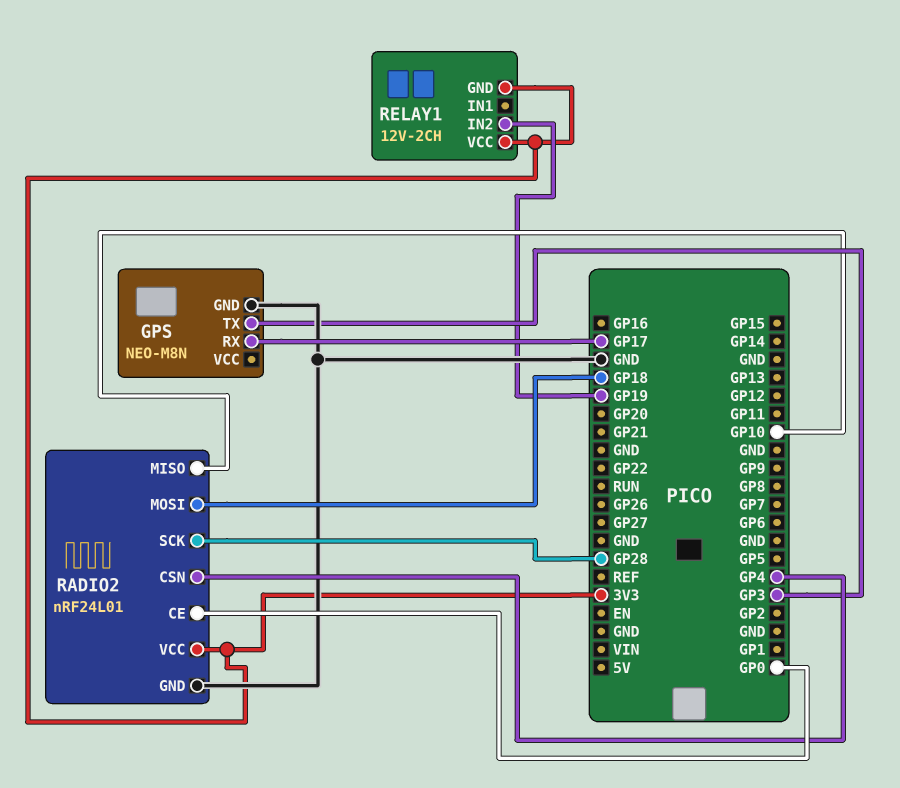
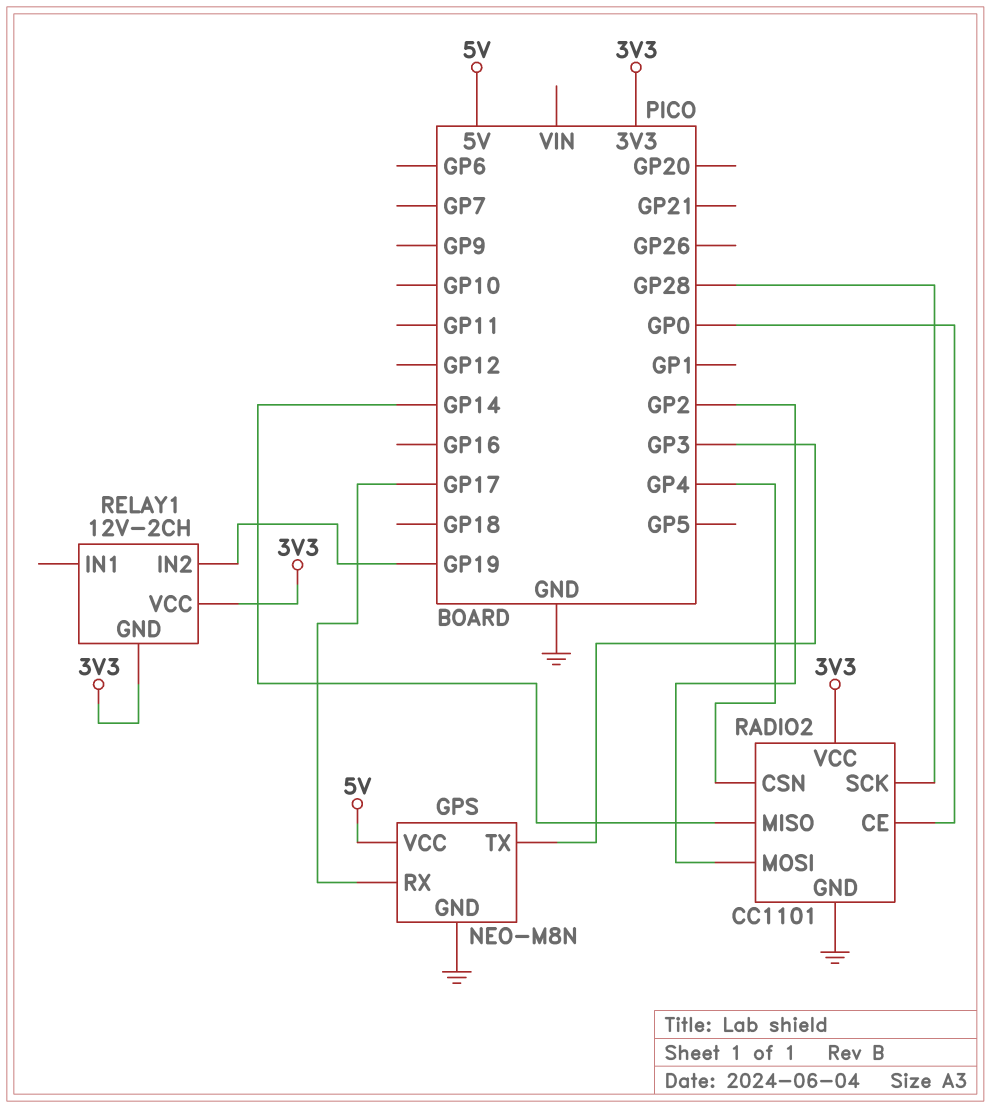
GPS pin VCC: none -> 5V
RADIO2: nRF24L01 -> CC1101
RADIO2 pin MISO: GP10 -> GP14
RADIO2 pin MOSI: GP18 -> GP2

